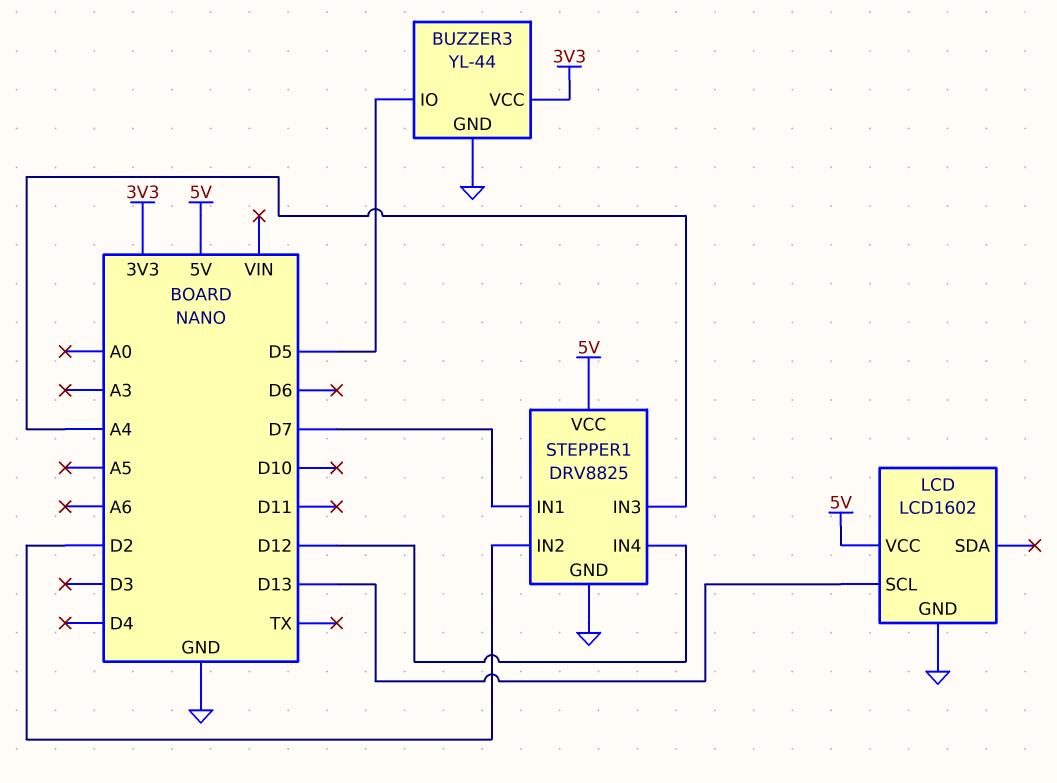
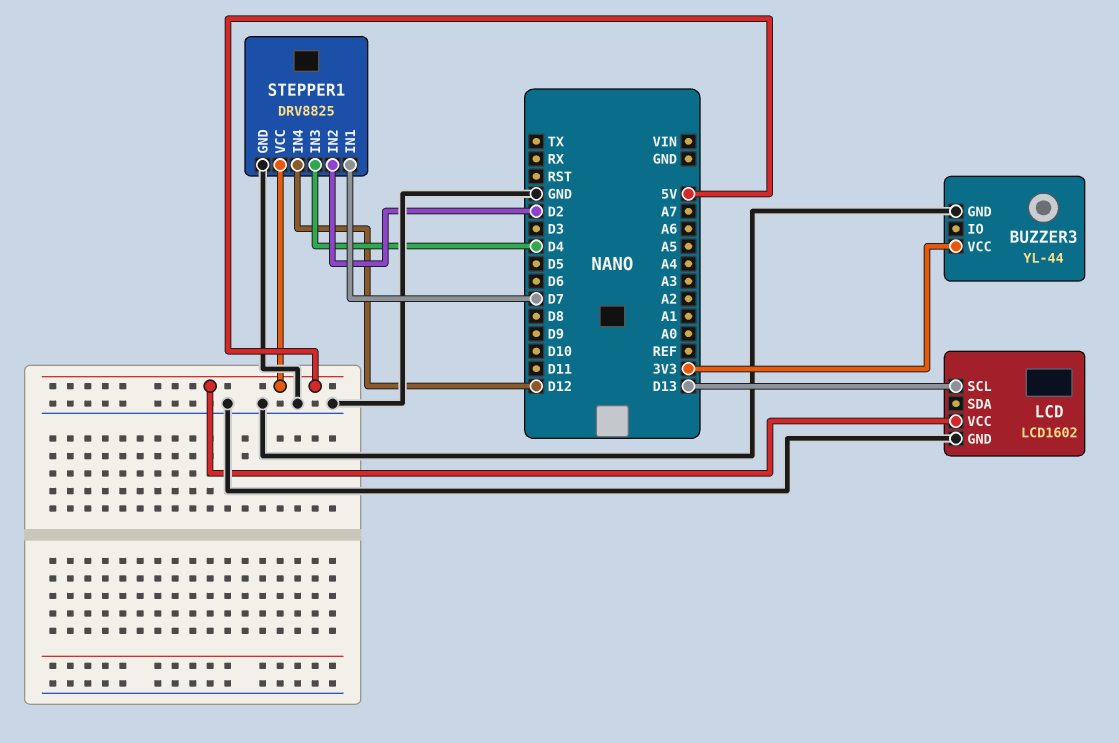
BUZZER3 pin IO: D5 -> none
STEPPER1 pin IN3: A4 -> D4

